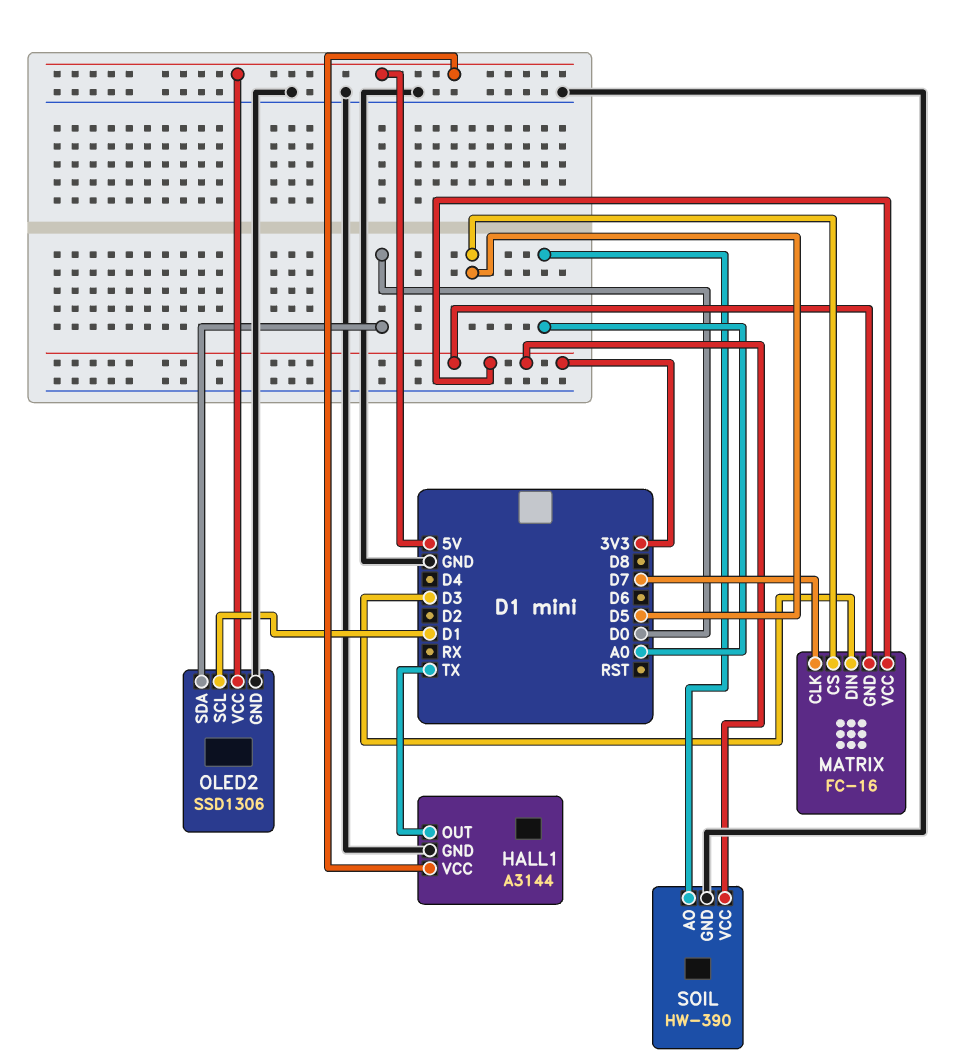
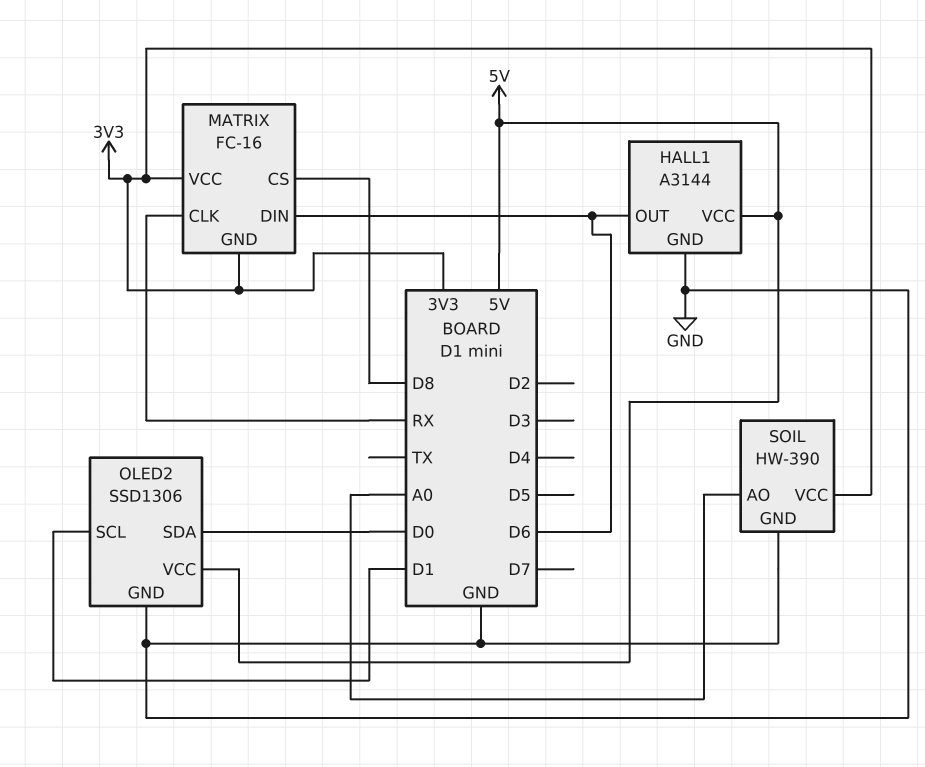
HALL1 pin OUT: TX -> D6
MATRIX pin CLK: D7 -> RX
MATRIX pin CS: D5 -> D8
MATRIX pin DIN: D3 -> D6

